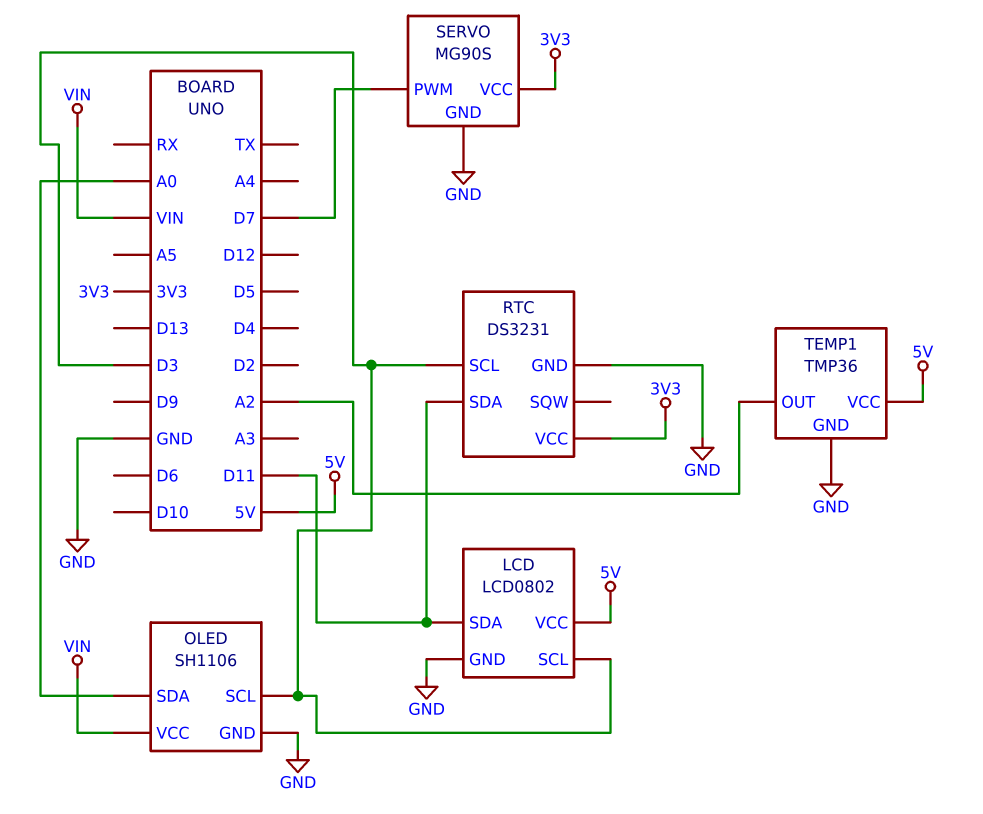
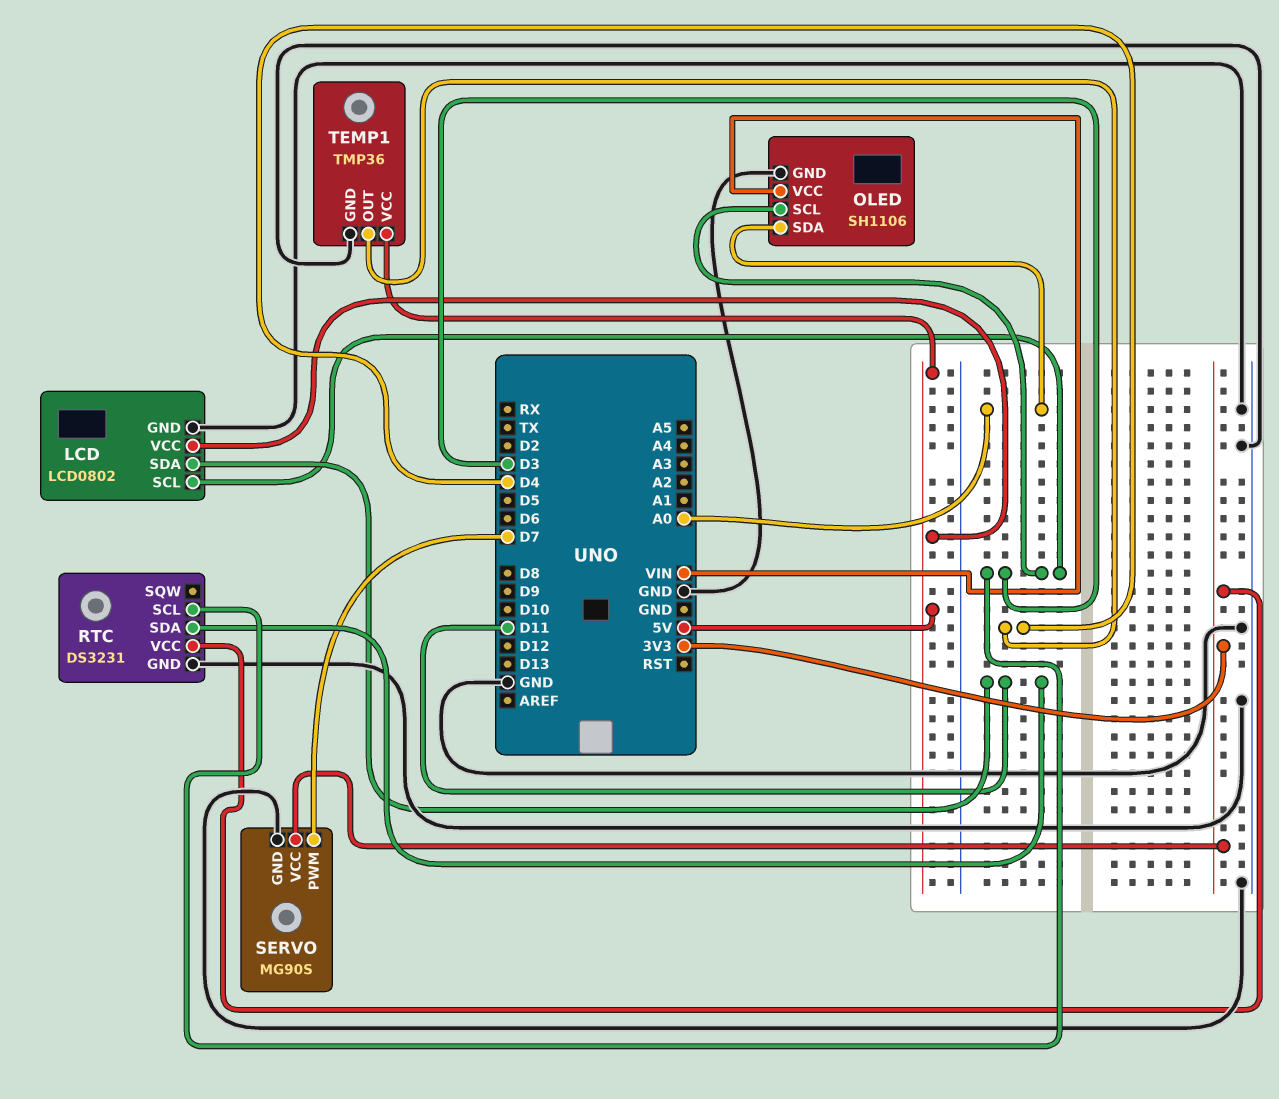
TEMP1 pin OUT: A2 -> D4

